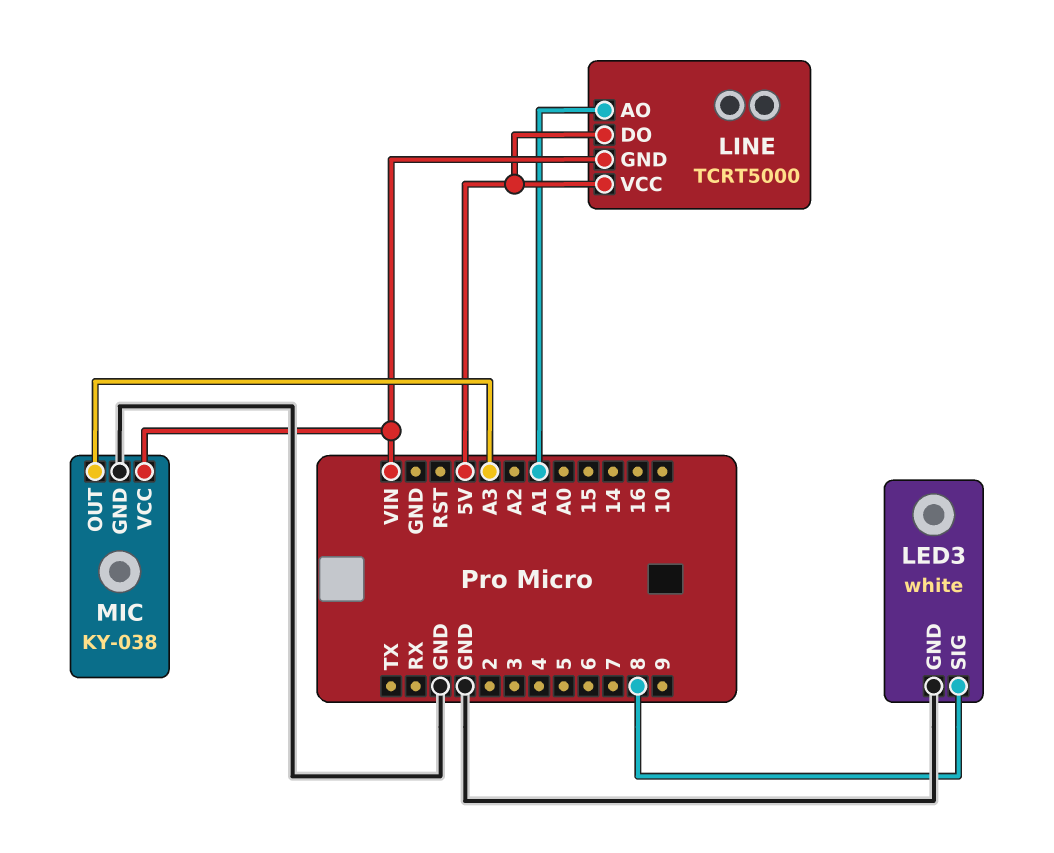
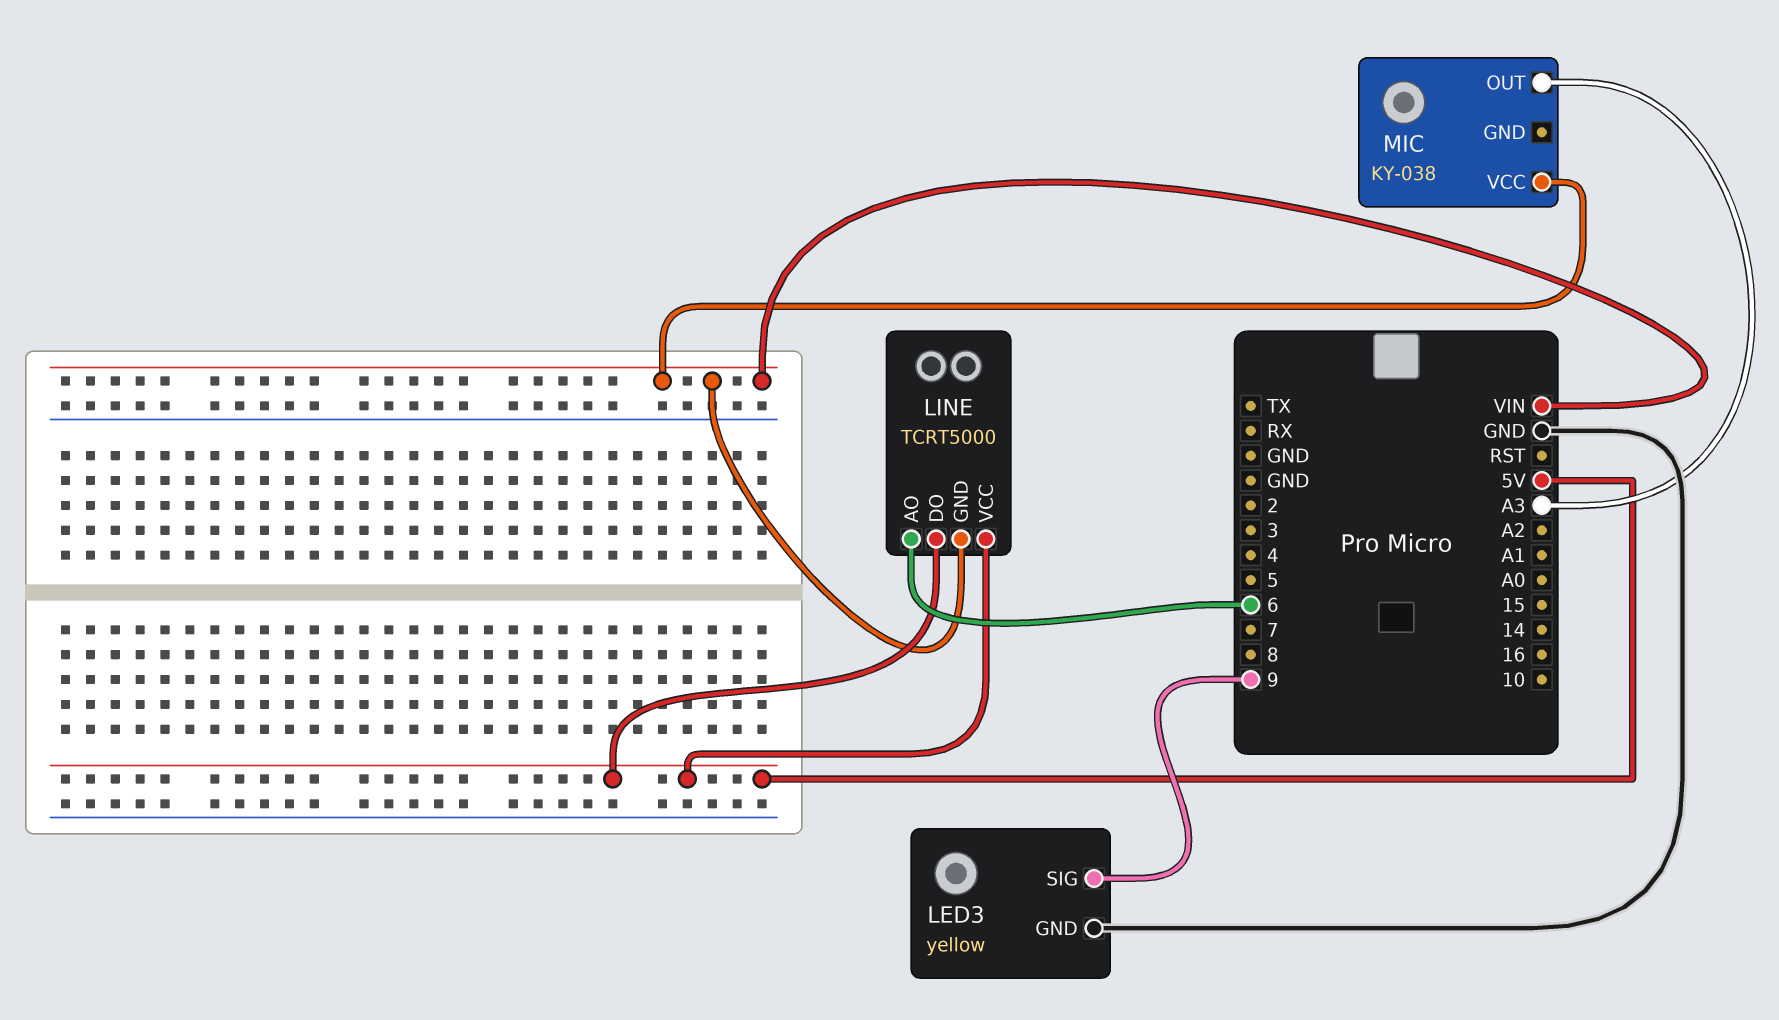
LED3: white -> yellow
LED3 pin SIG: 8 -> 9
LINE pin AO: A1 -> 6
MIC pin GND: GND -> none

